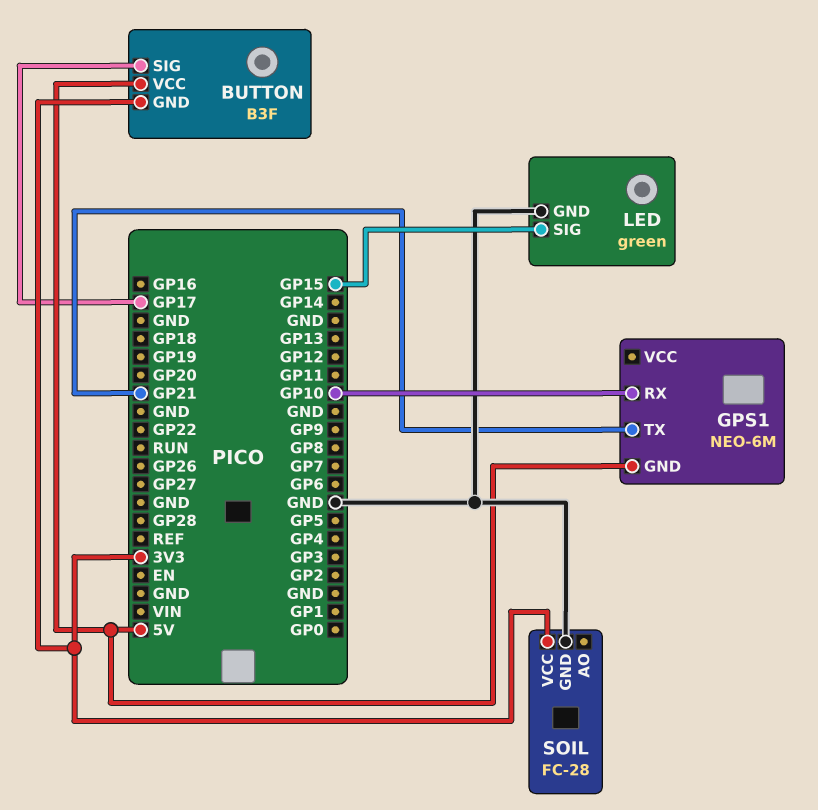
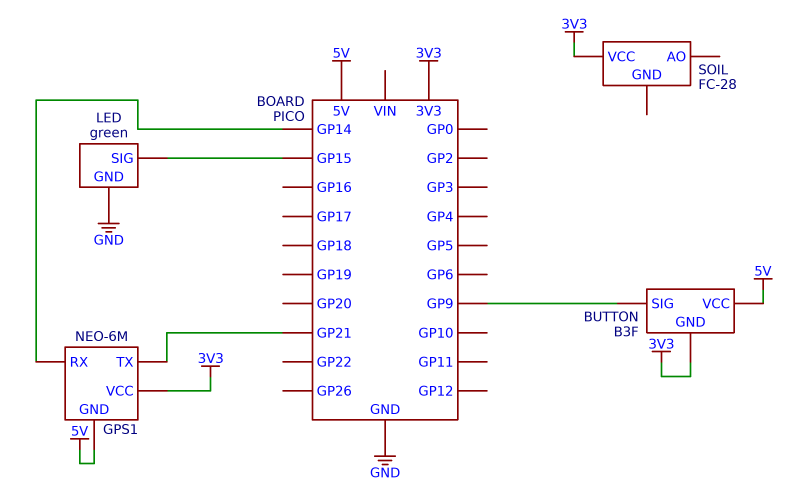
BUTTON pin SIG: GP17 -> GP9
GPS1 pin RX: GP10 -> GP14
GPS1 pin VCC: none -> 3V3
SOIL pin GND: GND -> none

